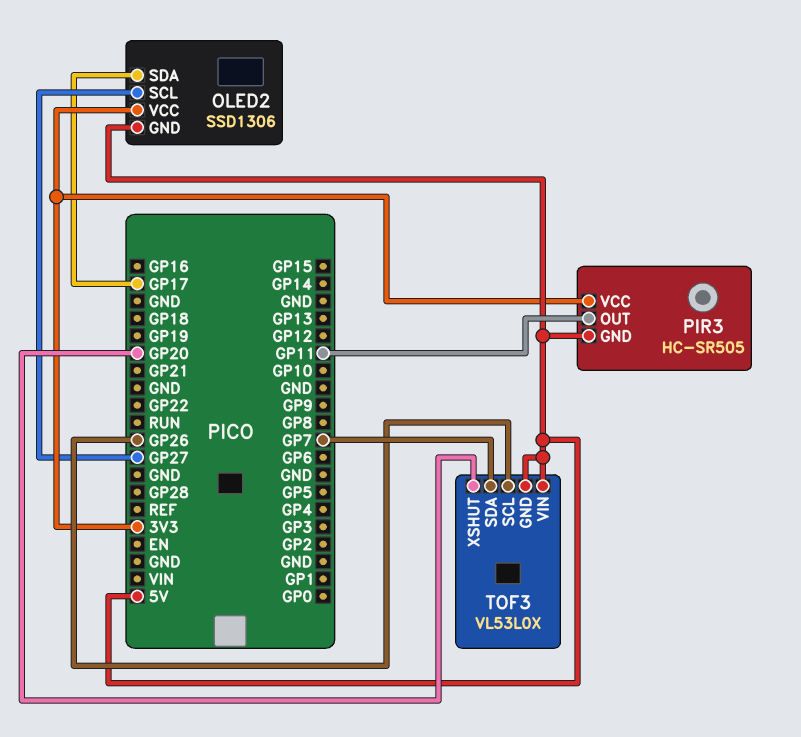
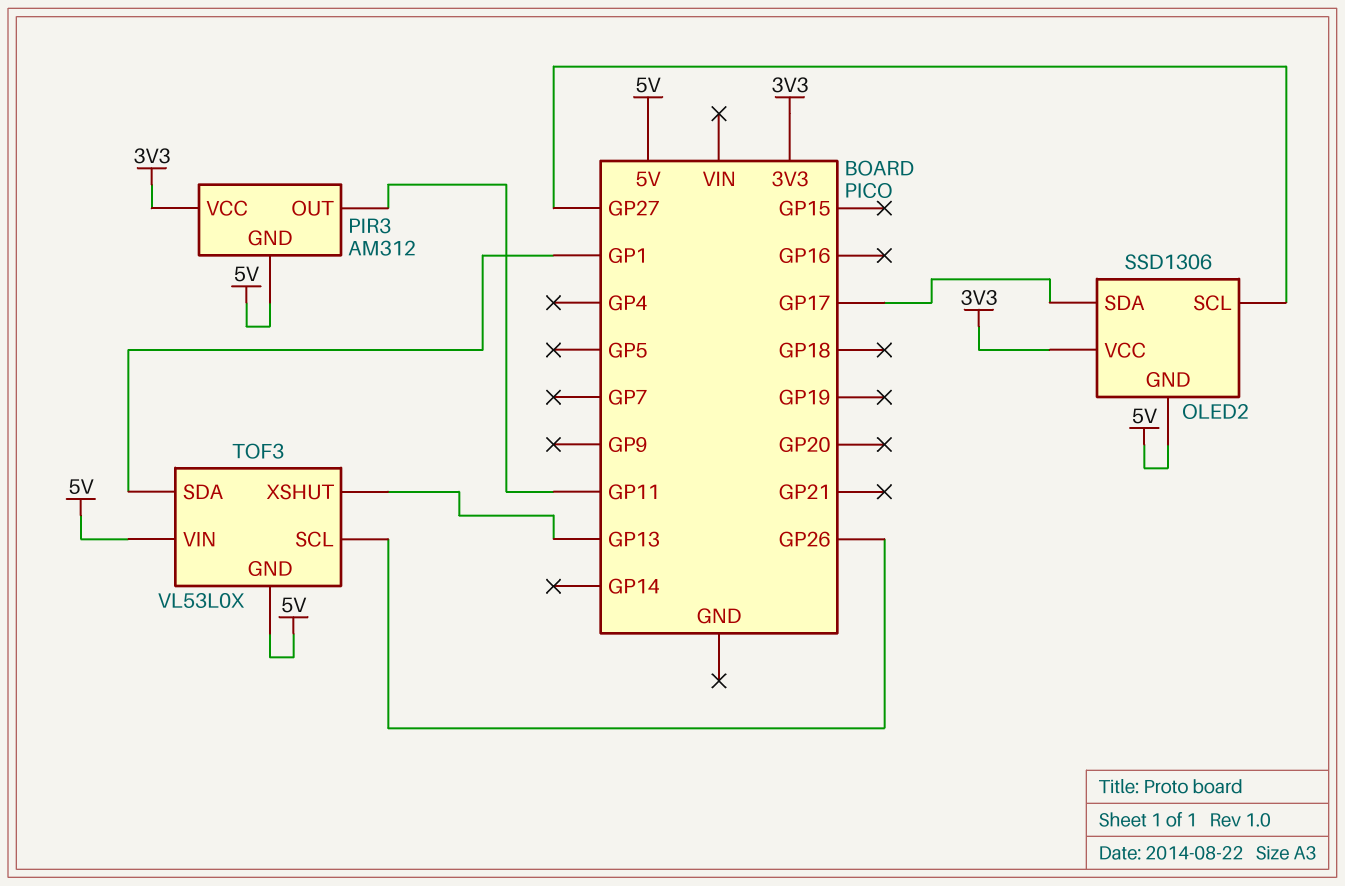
PIR3: HC-SR505 -> AM312
TOF3 pin SDA: GP7 -> GP1
TOF3 pin XSHUT: GP20 -> GP13

